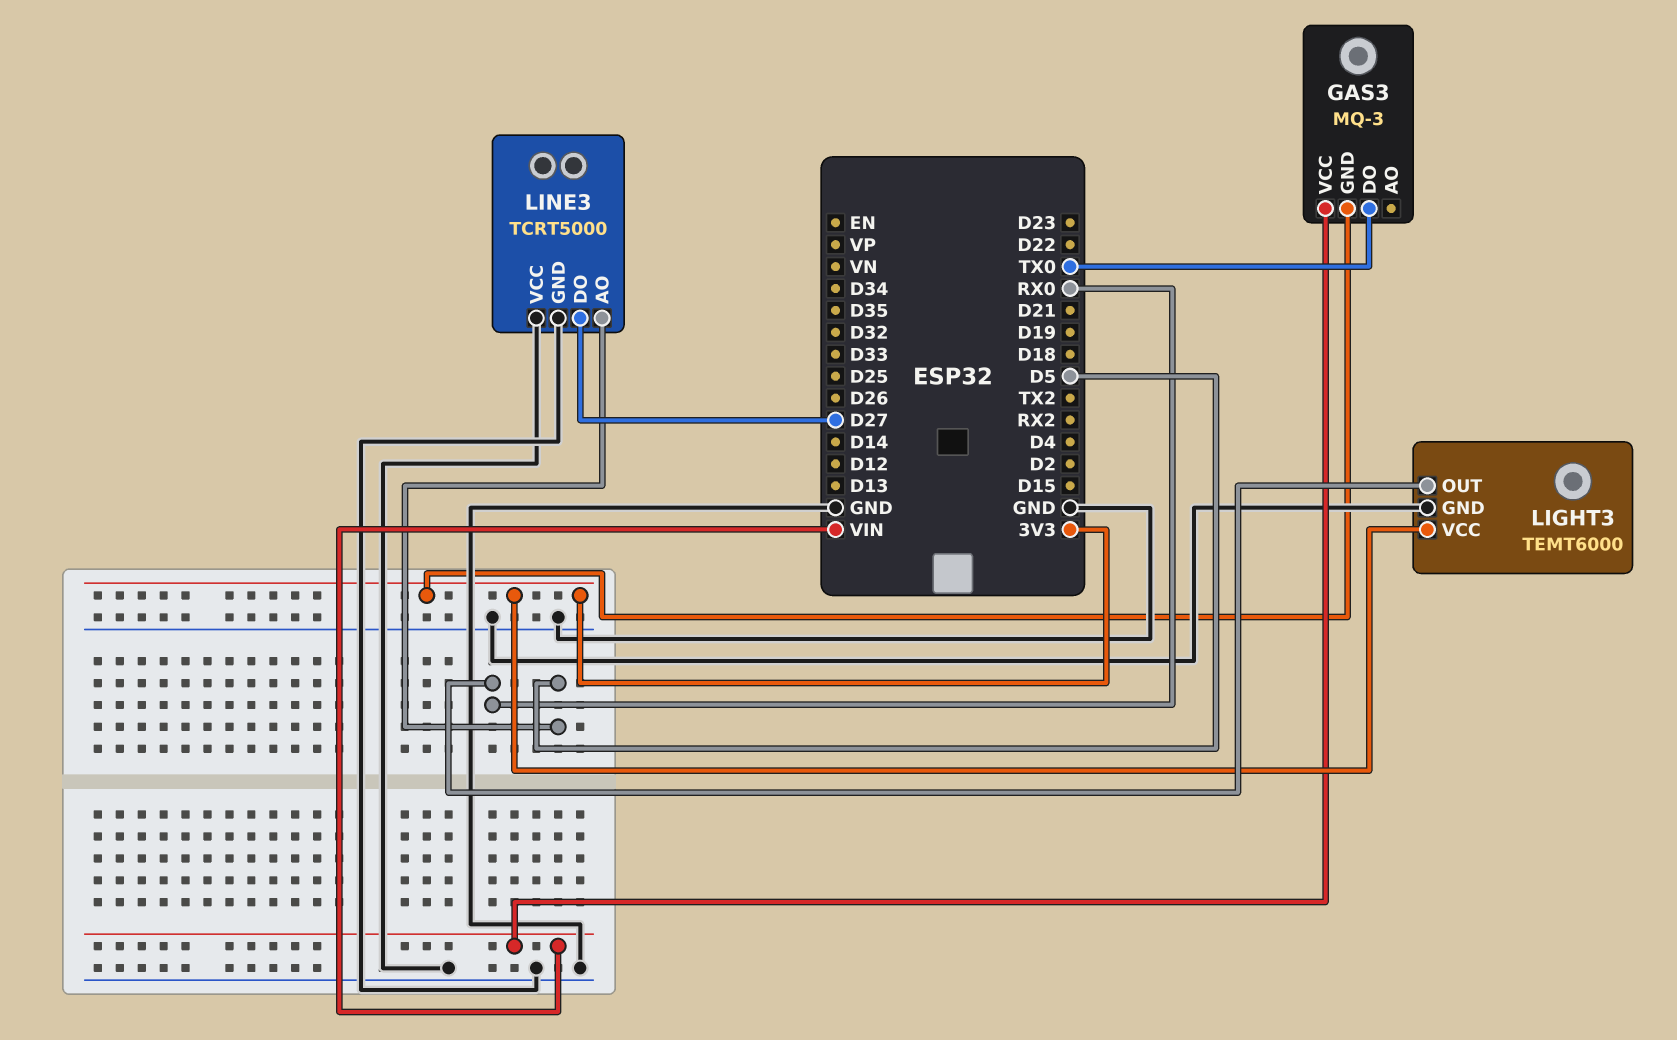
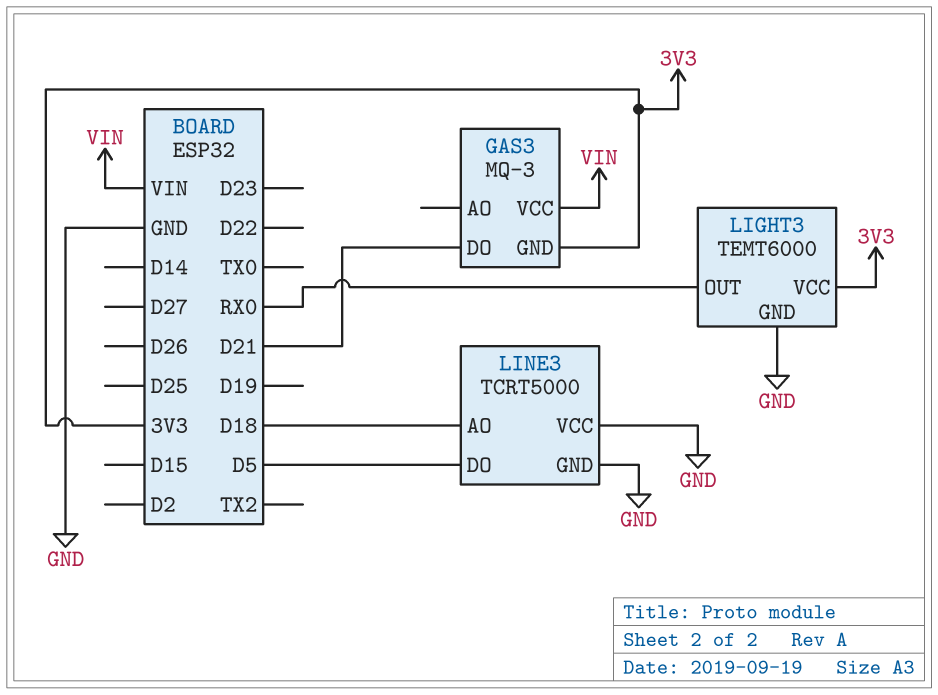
GAS3 pin DO: TX0 -> D21
LINE3 pin AO: D5 -> D18
LINE3 pin DO: D27 -> D5

